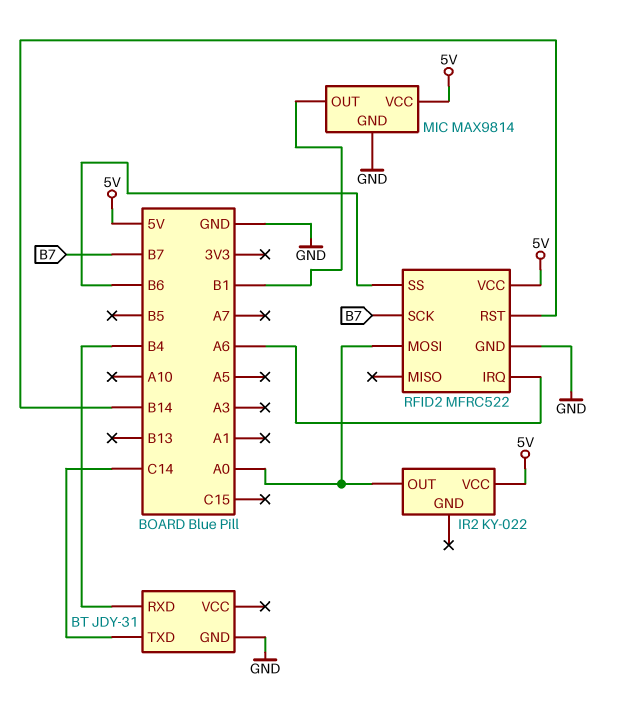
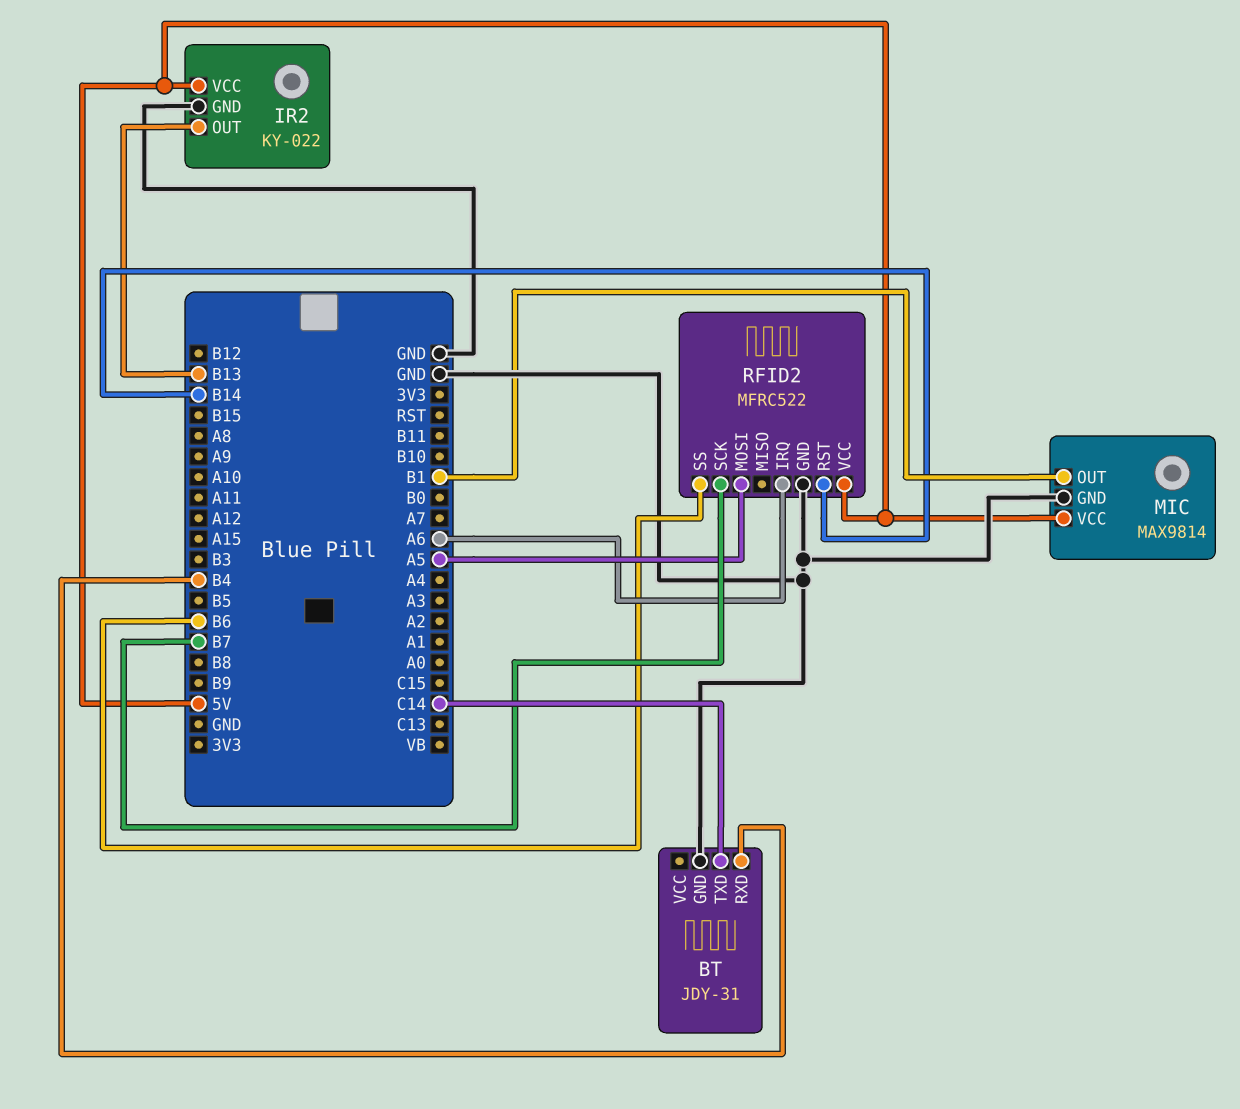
IR2 pin GND: none -> GND
IR2 pin OUT: A0 -> B13
RFID2 pin MOSI: A0 -> A5

